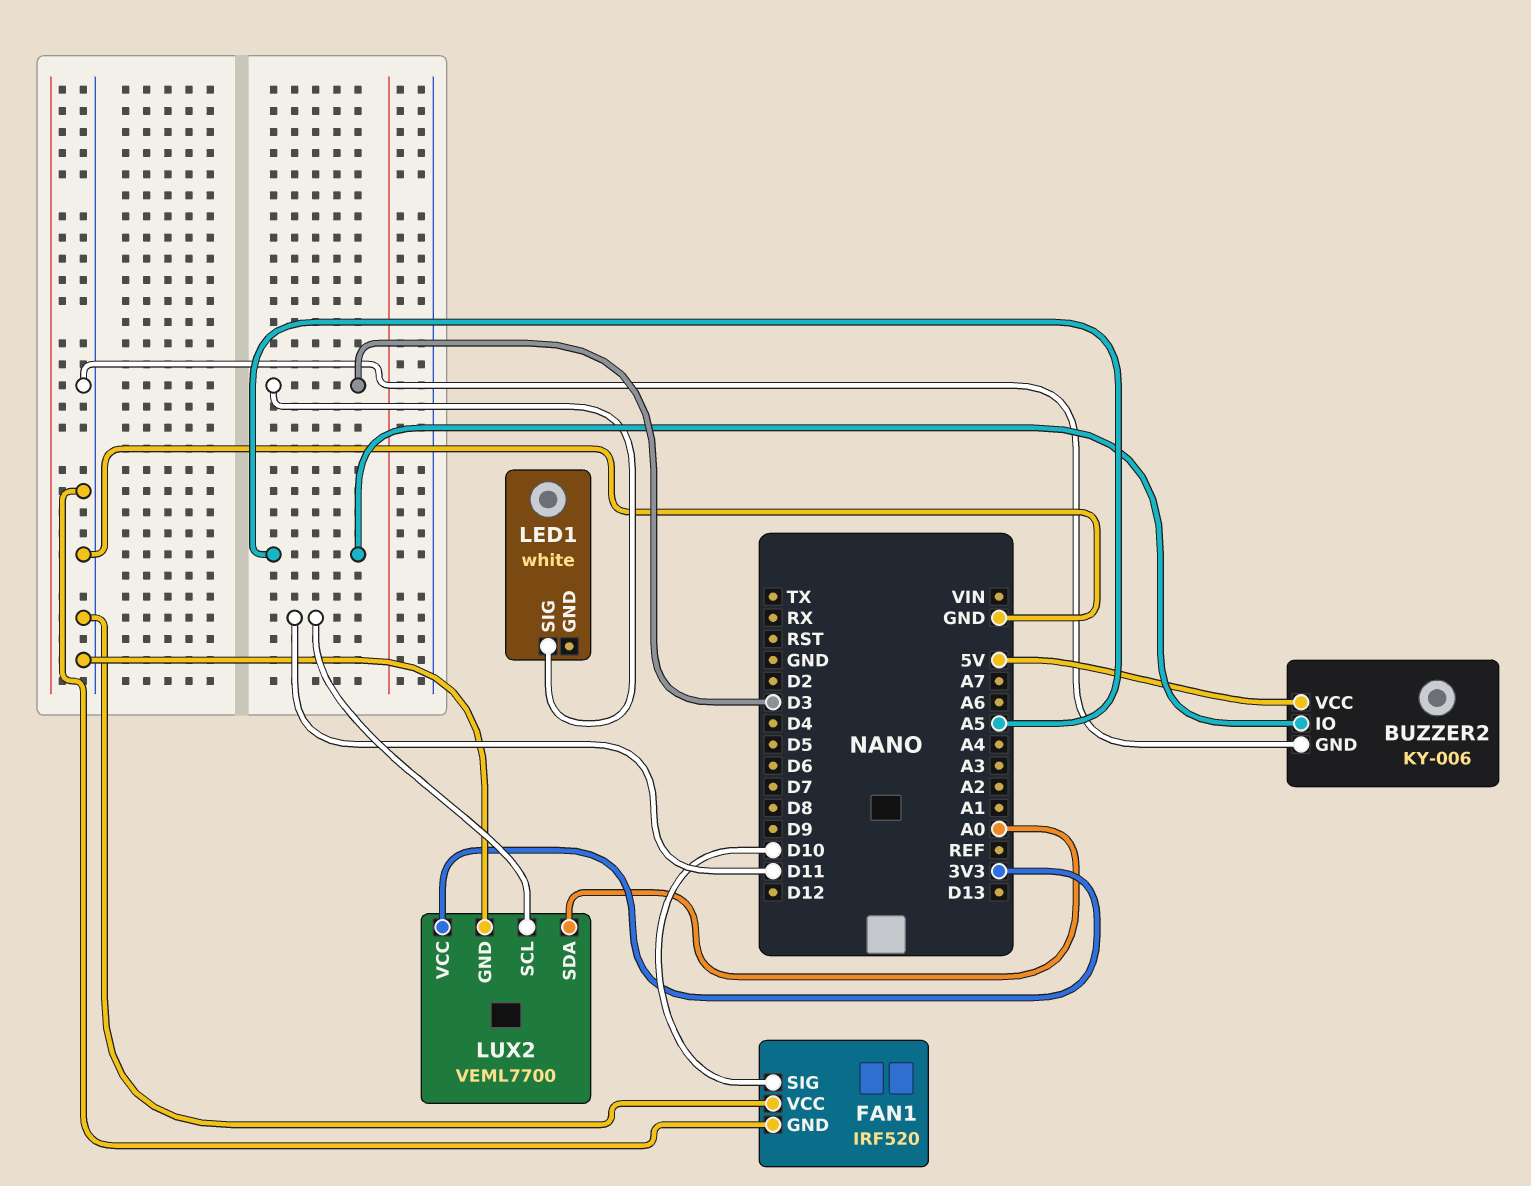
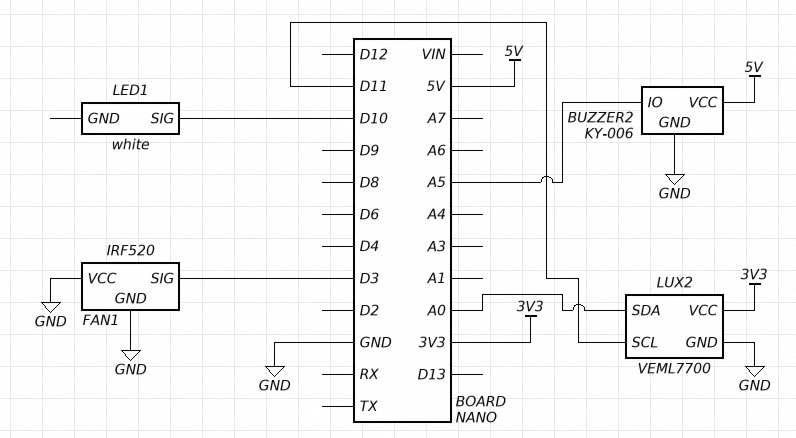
FAN1 pin SIG: D10 -> D3
LED1 pin SIG: D3 -> D10

